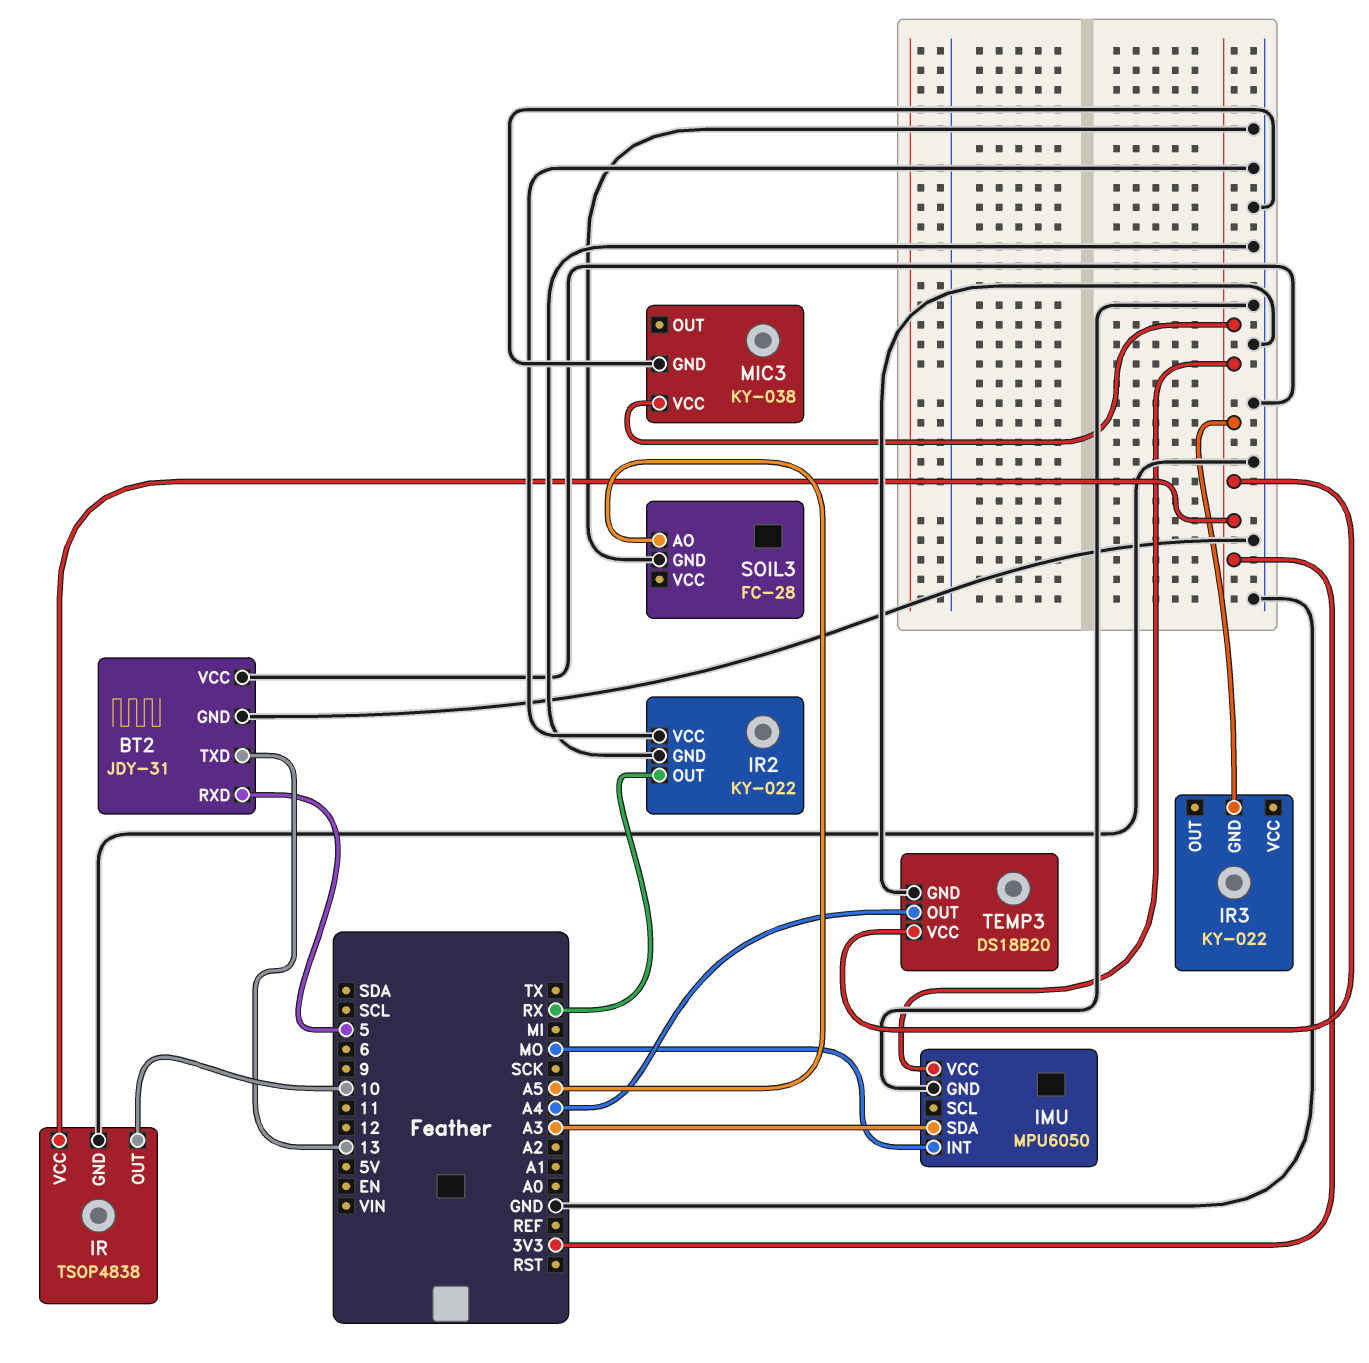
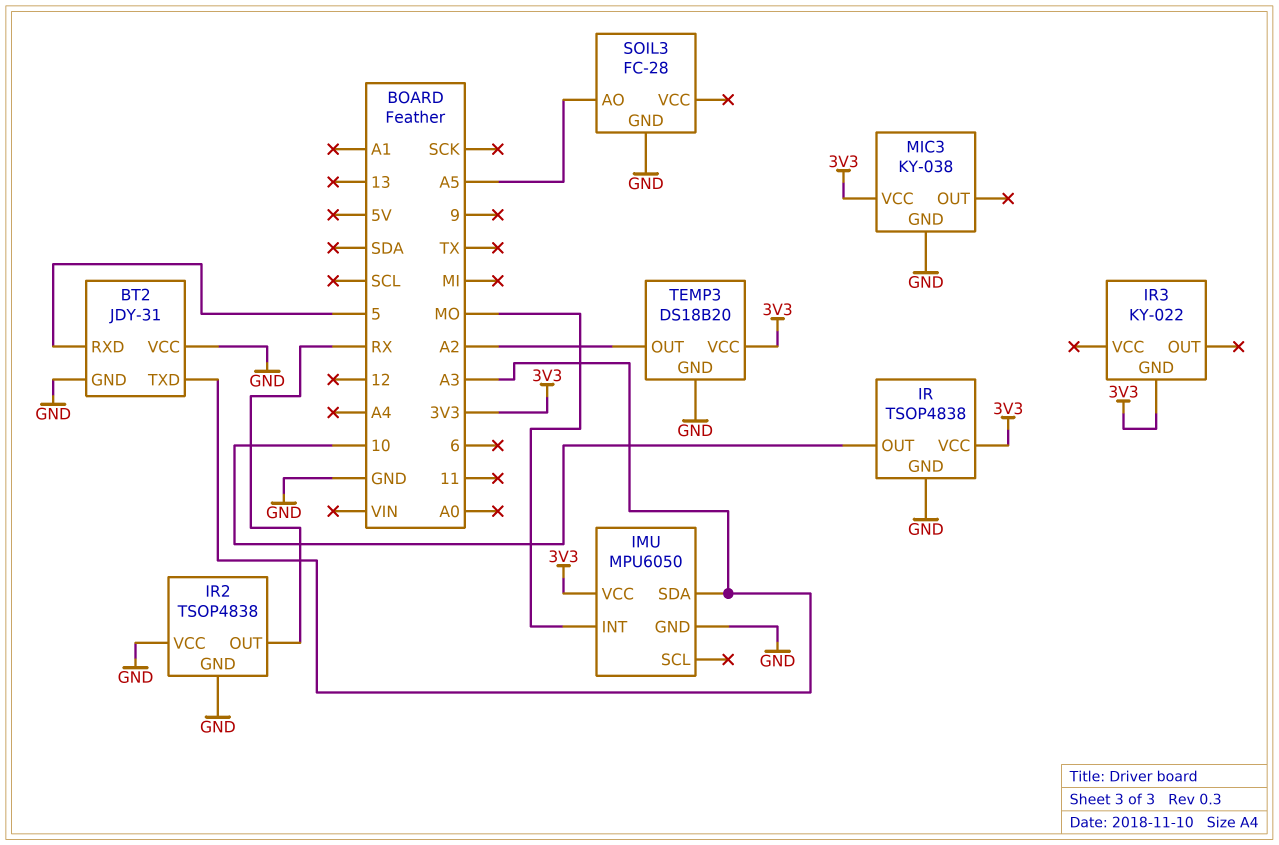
BT2 pin TXD: 13 -> A3
IR2: KY-022 -> TSOP4838
TEMP3 pin OUT: A4 -> A2

